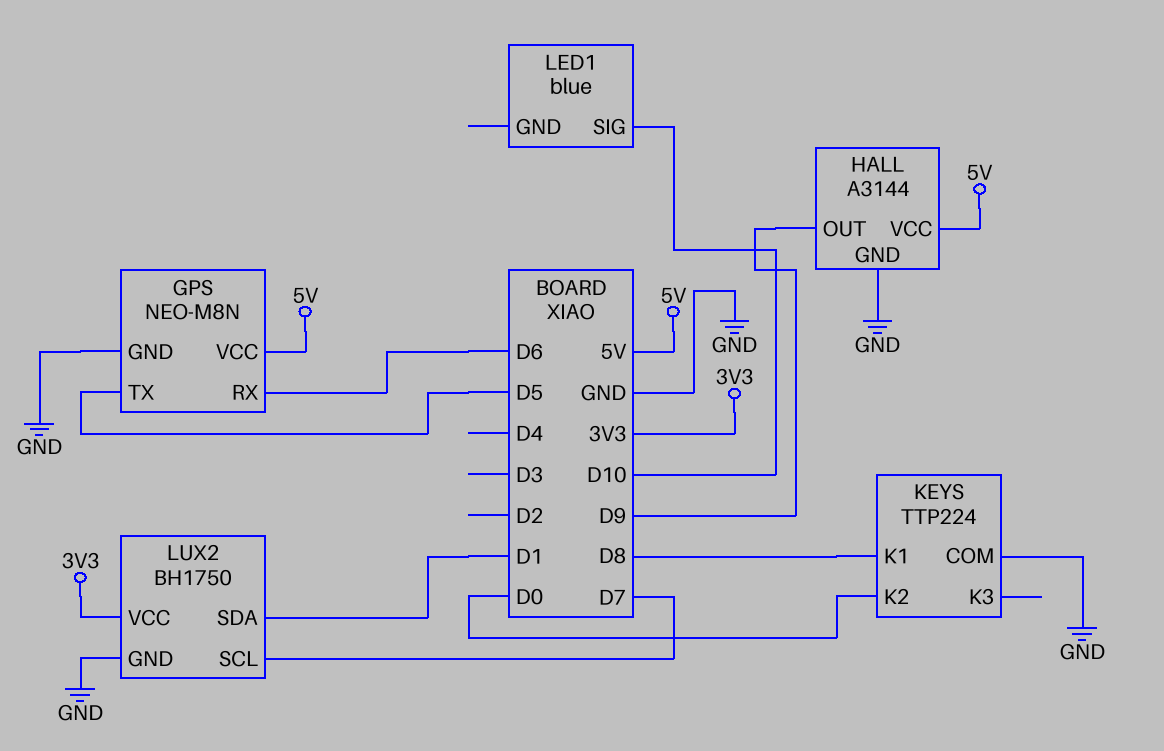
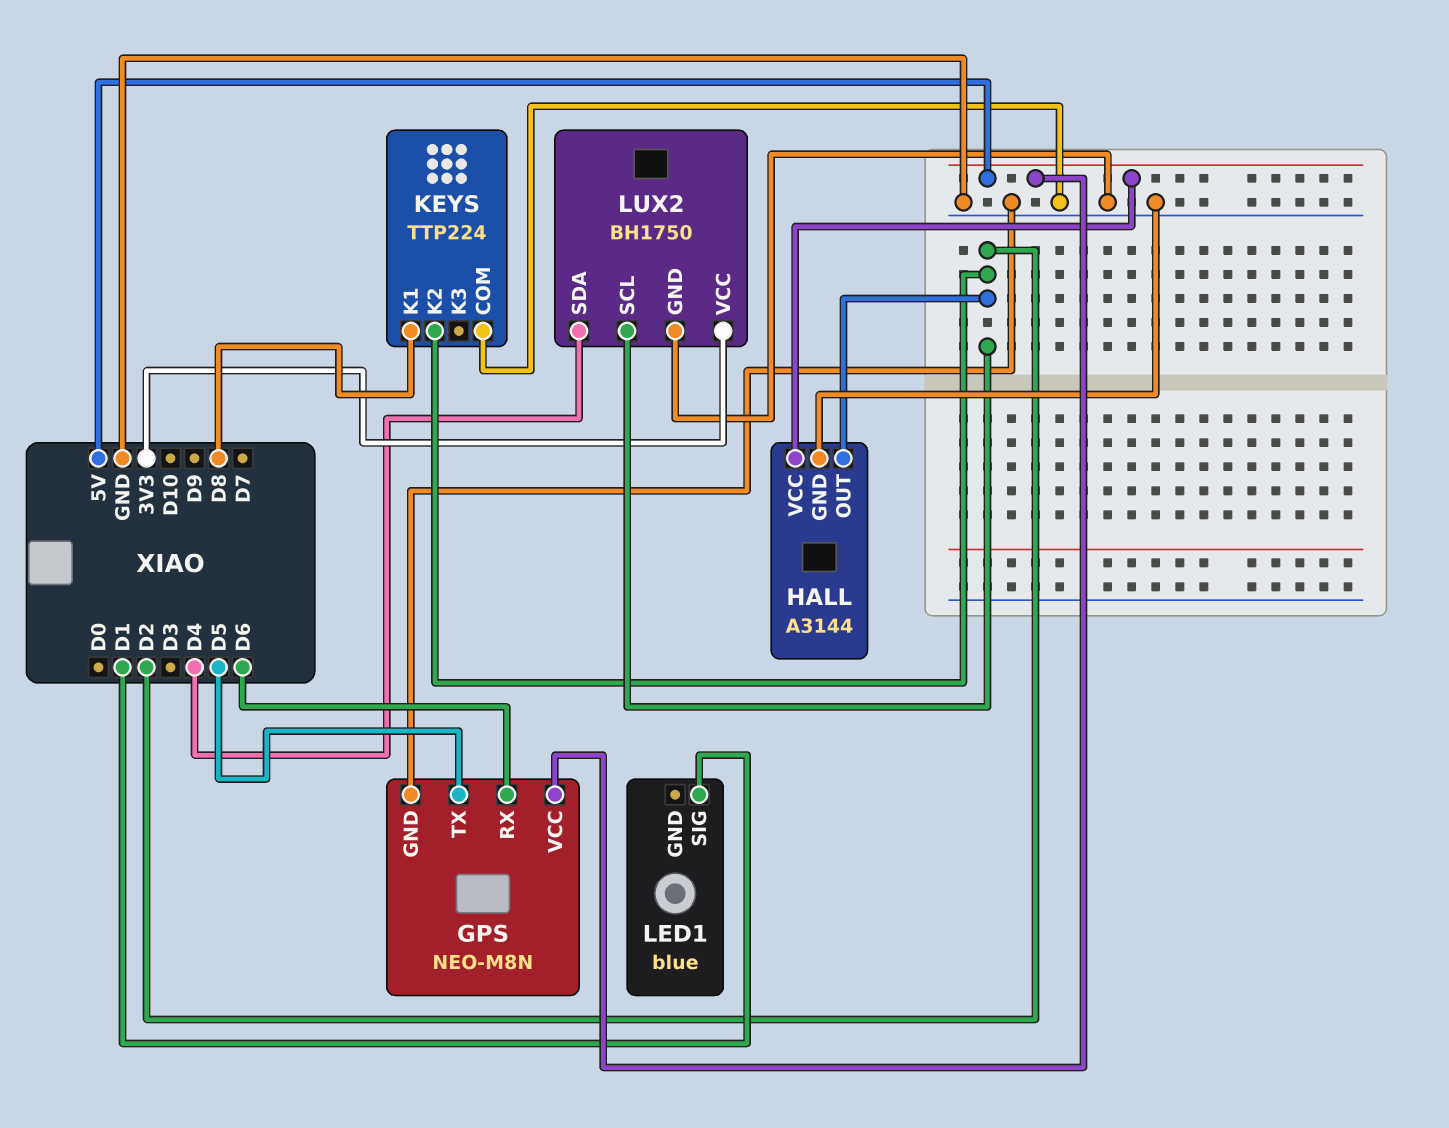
HALL pin OUT: D9 -> D2
KEYS pin K2: D0 -> D2
LED1 pin SIG: D10 -> D1
LUX2 pin SCL: D7 -> D2
LUX2 pin SDA: D1 -> D4

